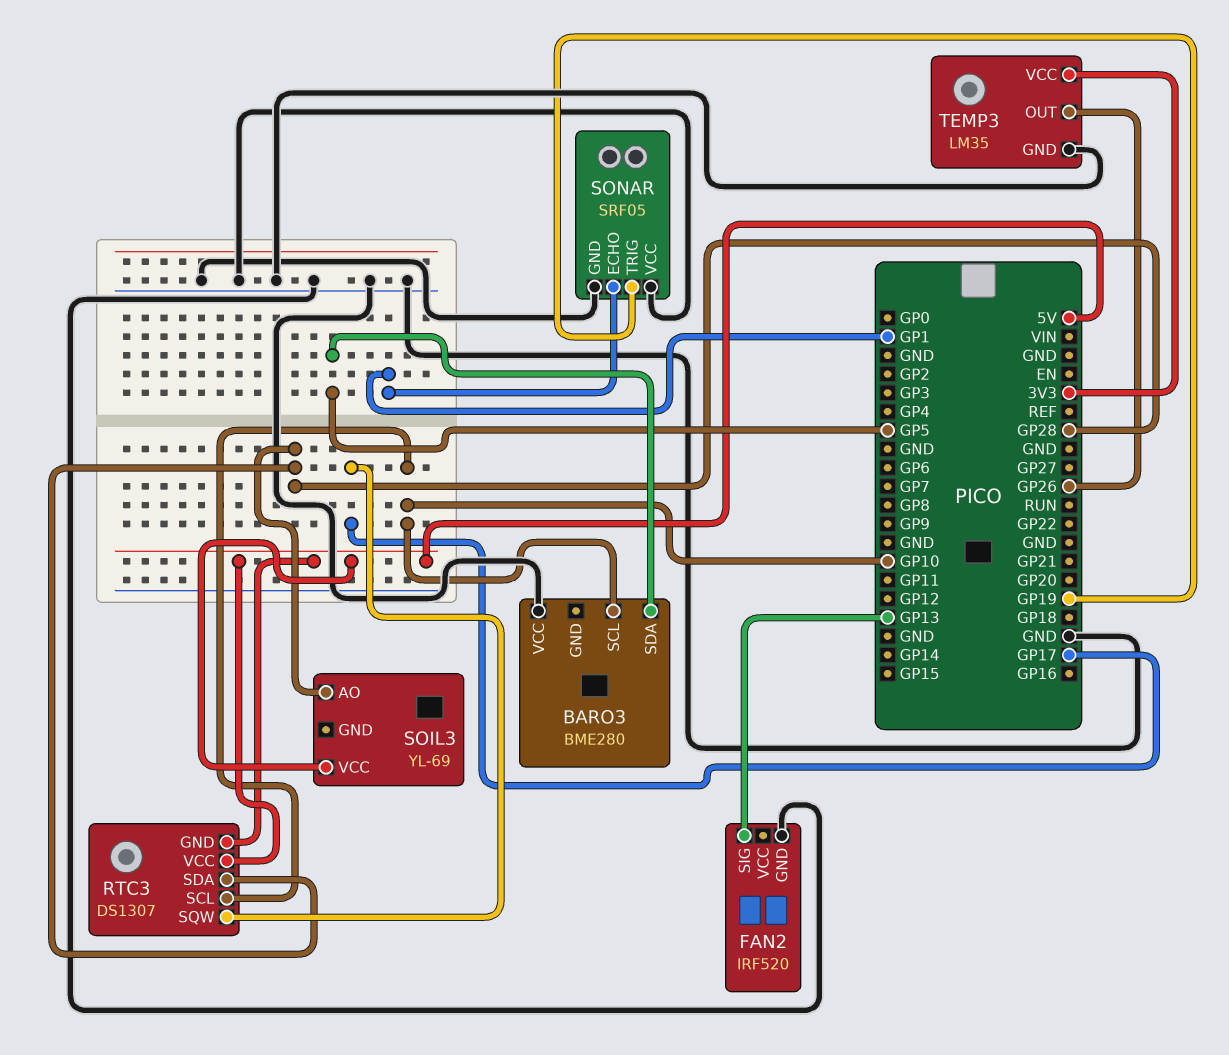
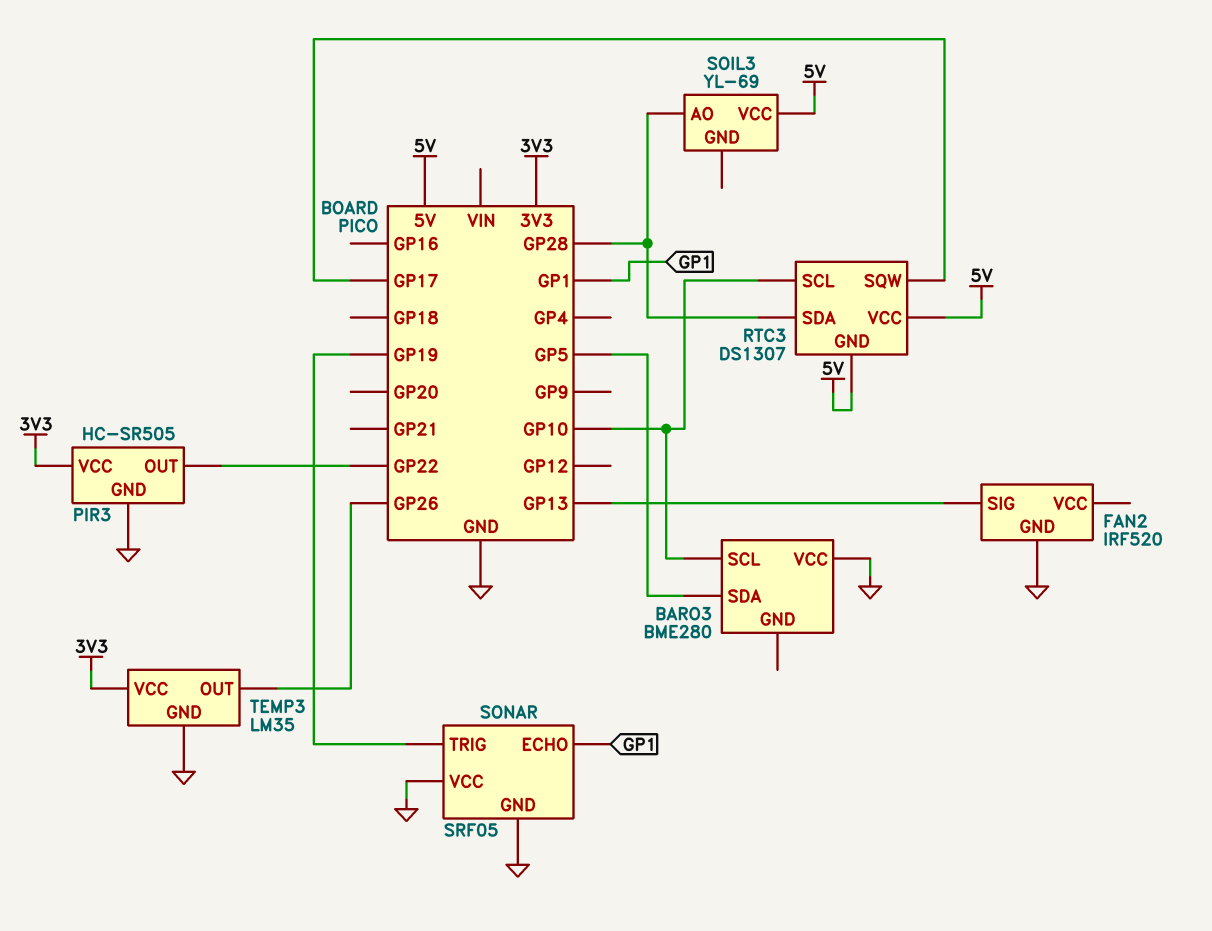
PIR3: none -> HC-SR505
PIR3 pin GND: none -> GND
PIR3 pin OUT: none -> GP22
PIR3 pin VCC: none -> 3V3

